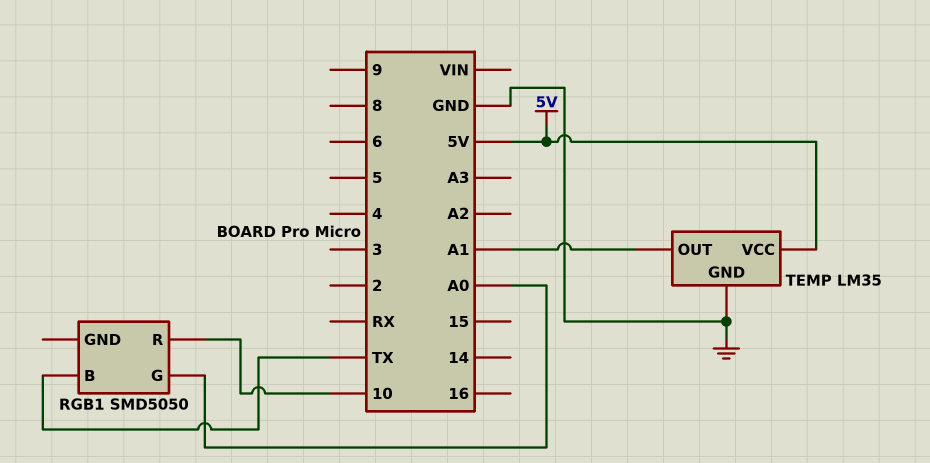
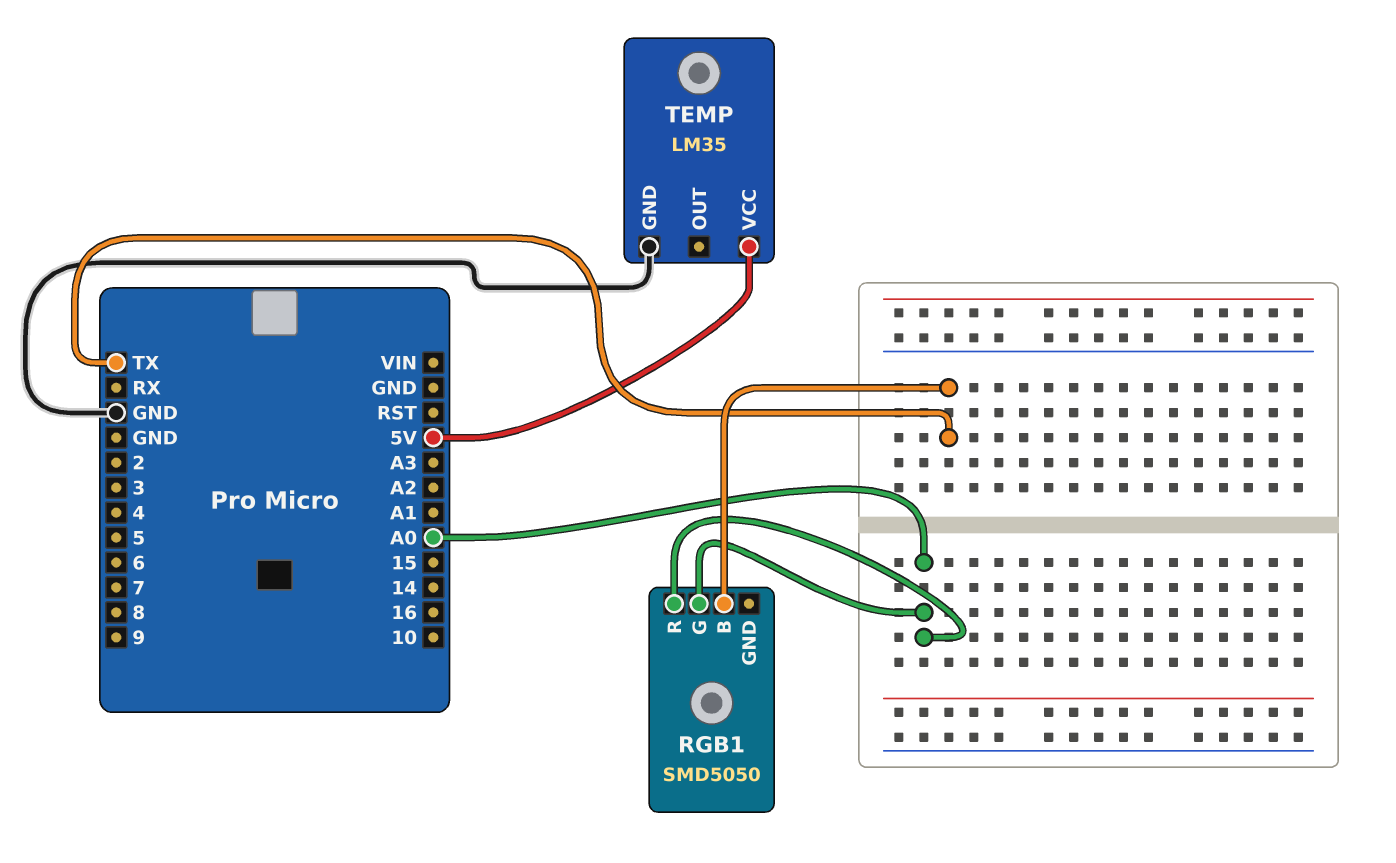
RGB1 pin R: 10 -> A0
TEMP pin OUT: A1 -> none

